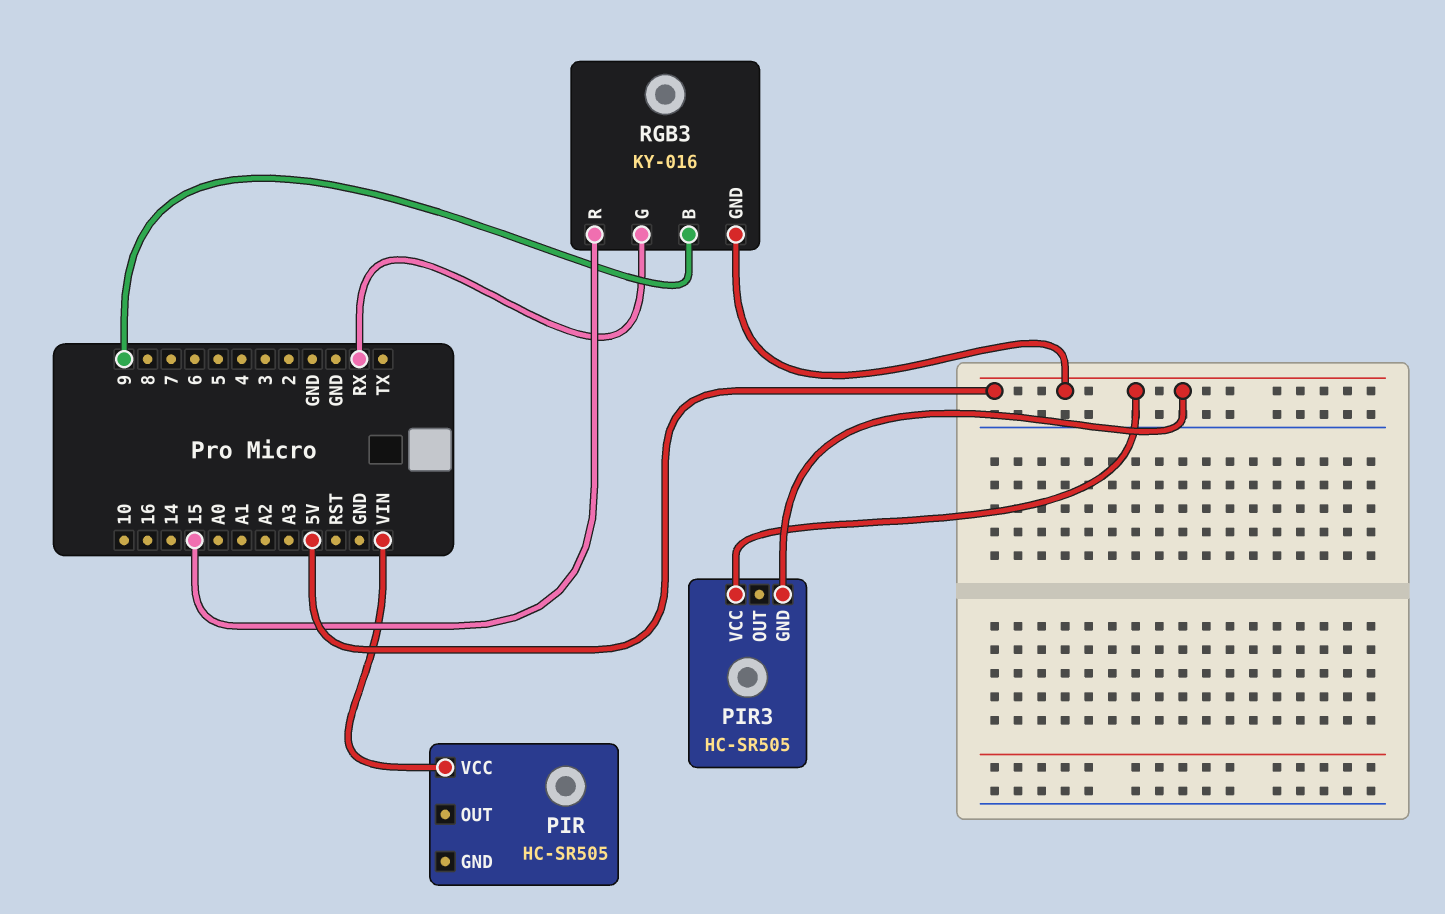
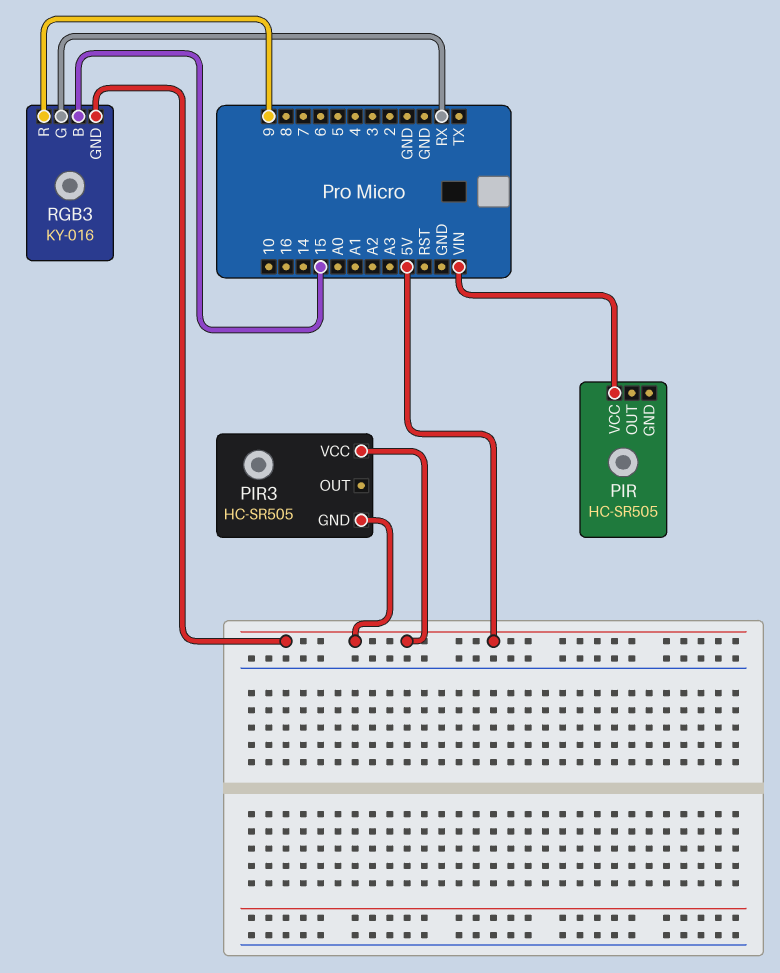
RGB3 pin B: 9 -> 15
RGB3 pin R: 15 -> 9

